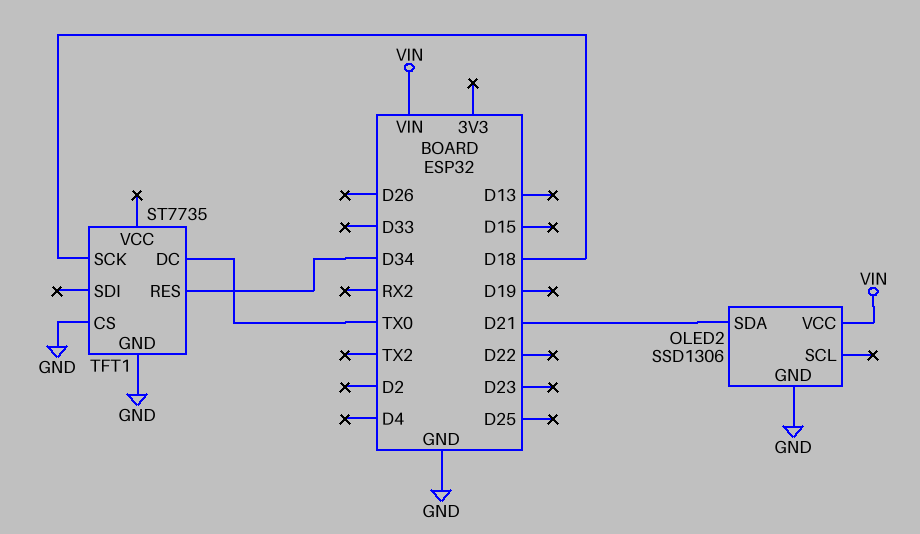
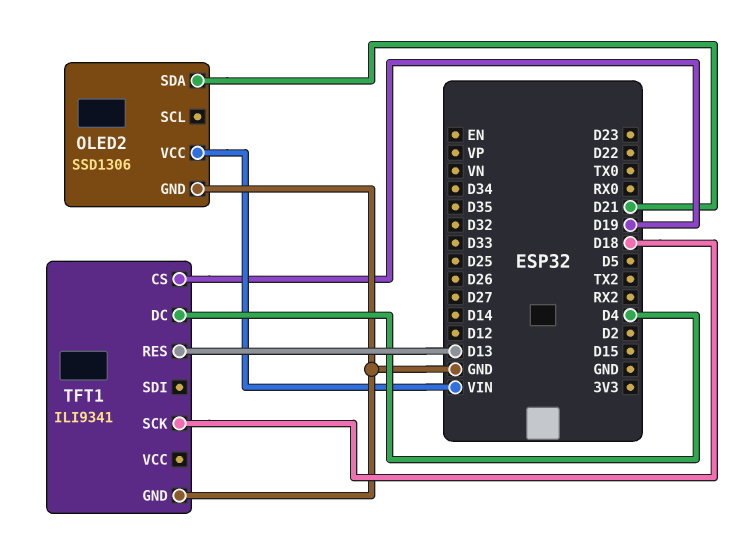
TFT1: ST7735 -> ILI9341
TFT1 pin CS: GND -> D19
TFT1 pin DC: TX0 -> D4
TFT1 pin RES: D34 -> D13

